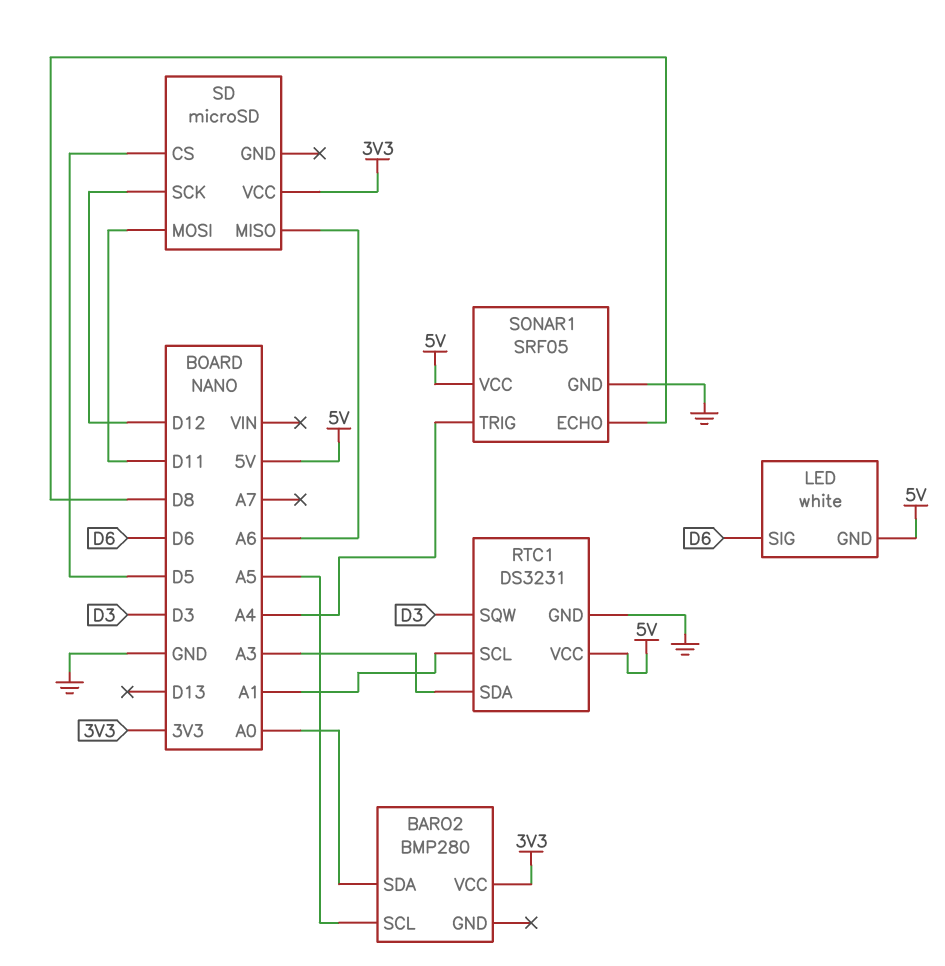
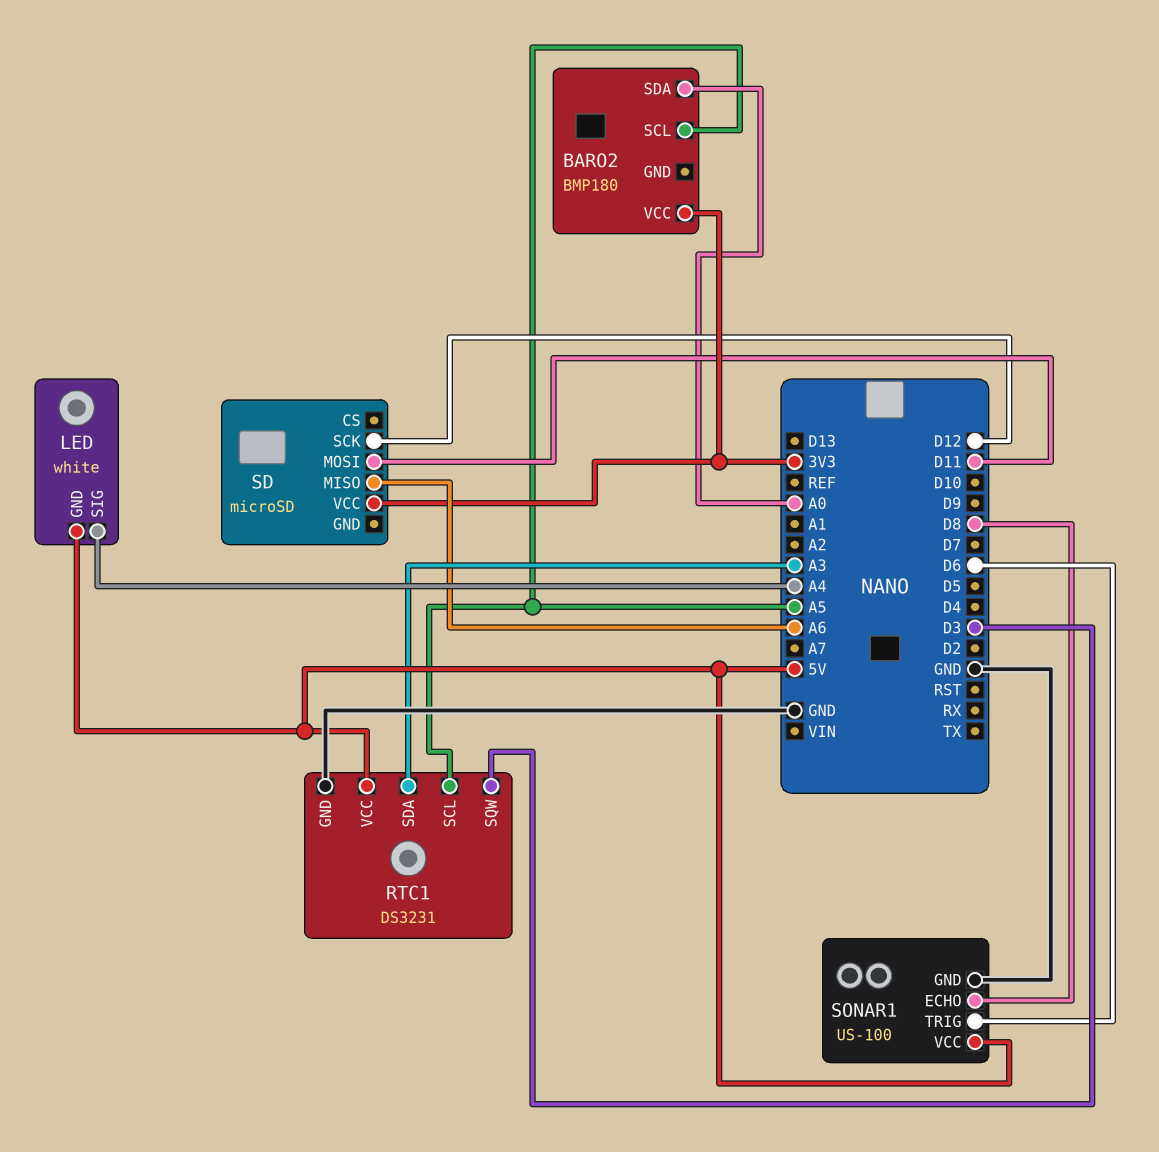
BARO2: BMP280 -> BMP180
LED pin SIG: D6 -> A4
RTC1 pin SCL: A1 -> A5
SD pin CS: D5 -> none
SONAR1: SRF05 -> US-100
SONAR1 pin TRIG: A4 -> D6

